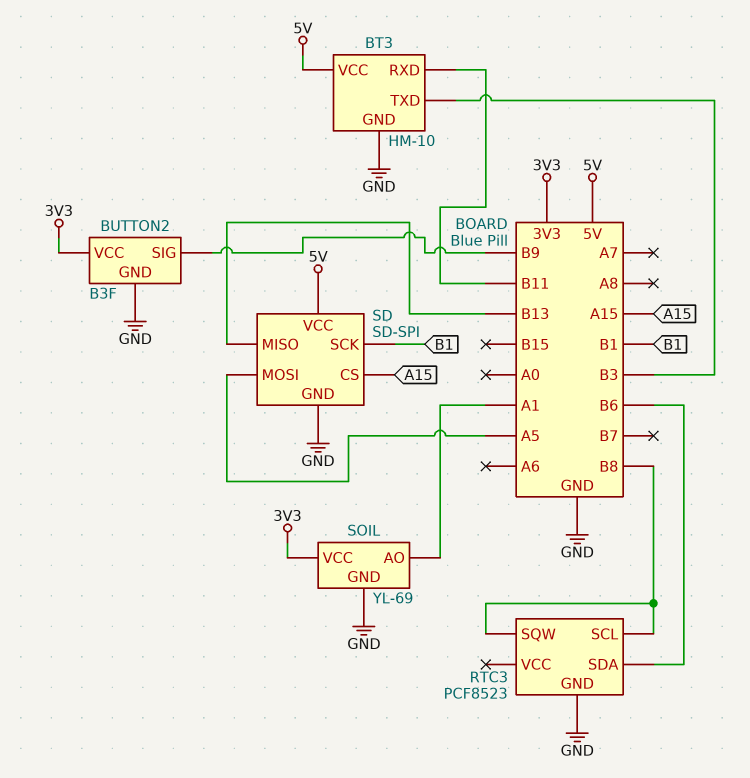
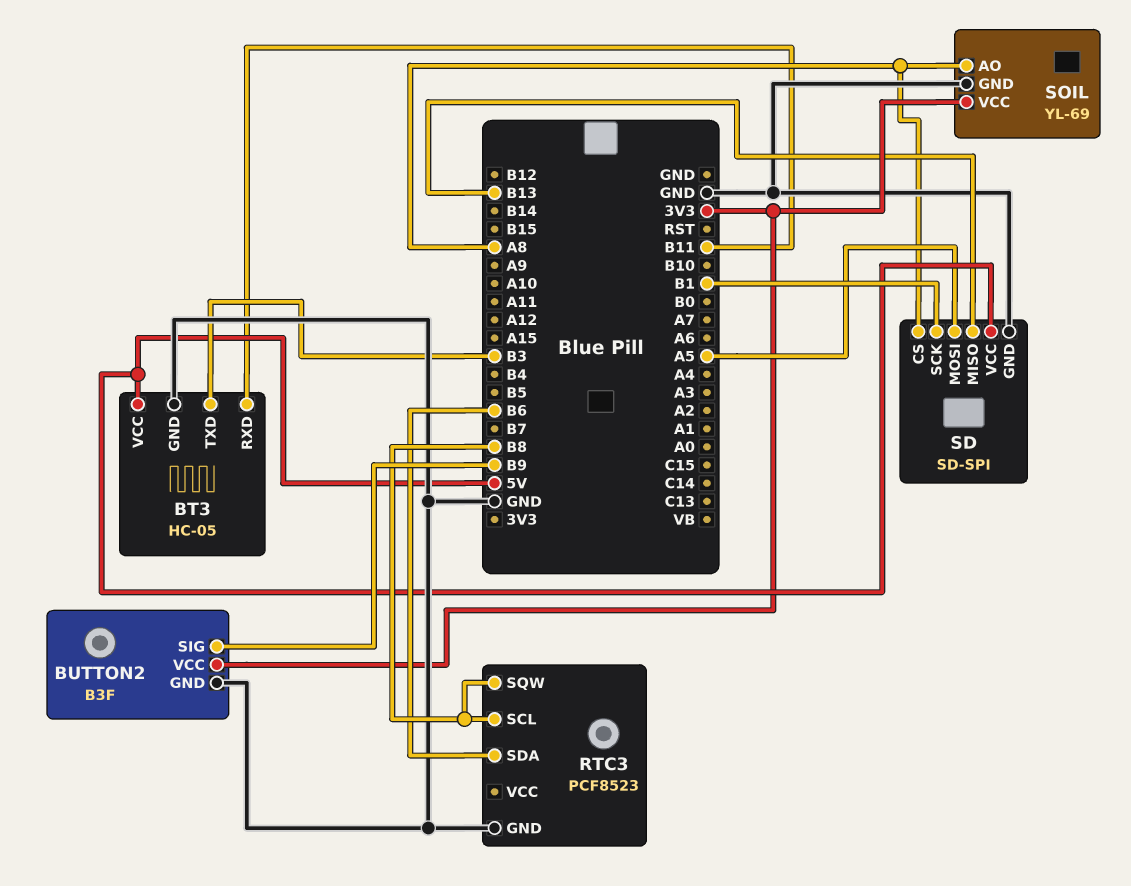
BT3: HM-10 -> HC-05
SD pin CS: A15 -> A8
SOIL pin AO: A1 -> A8

